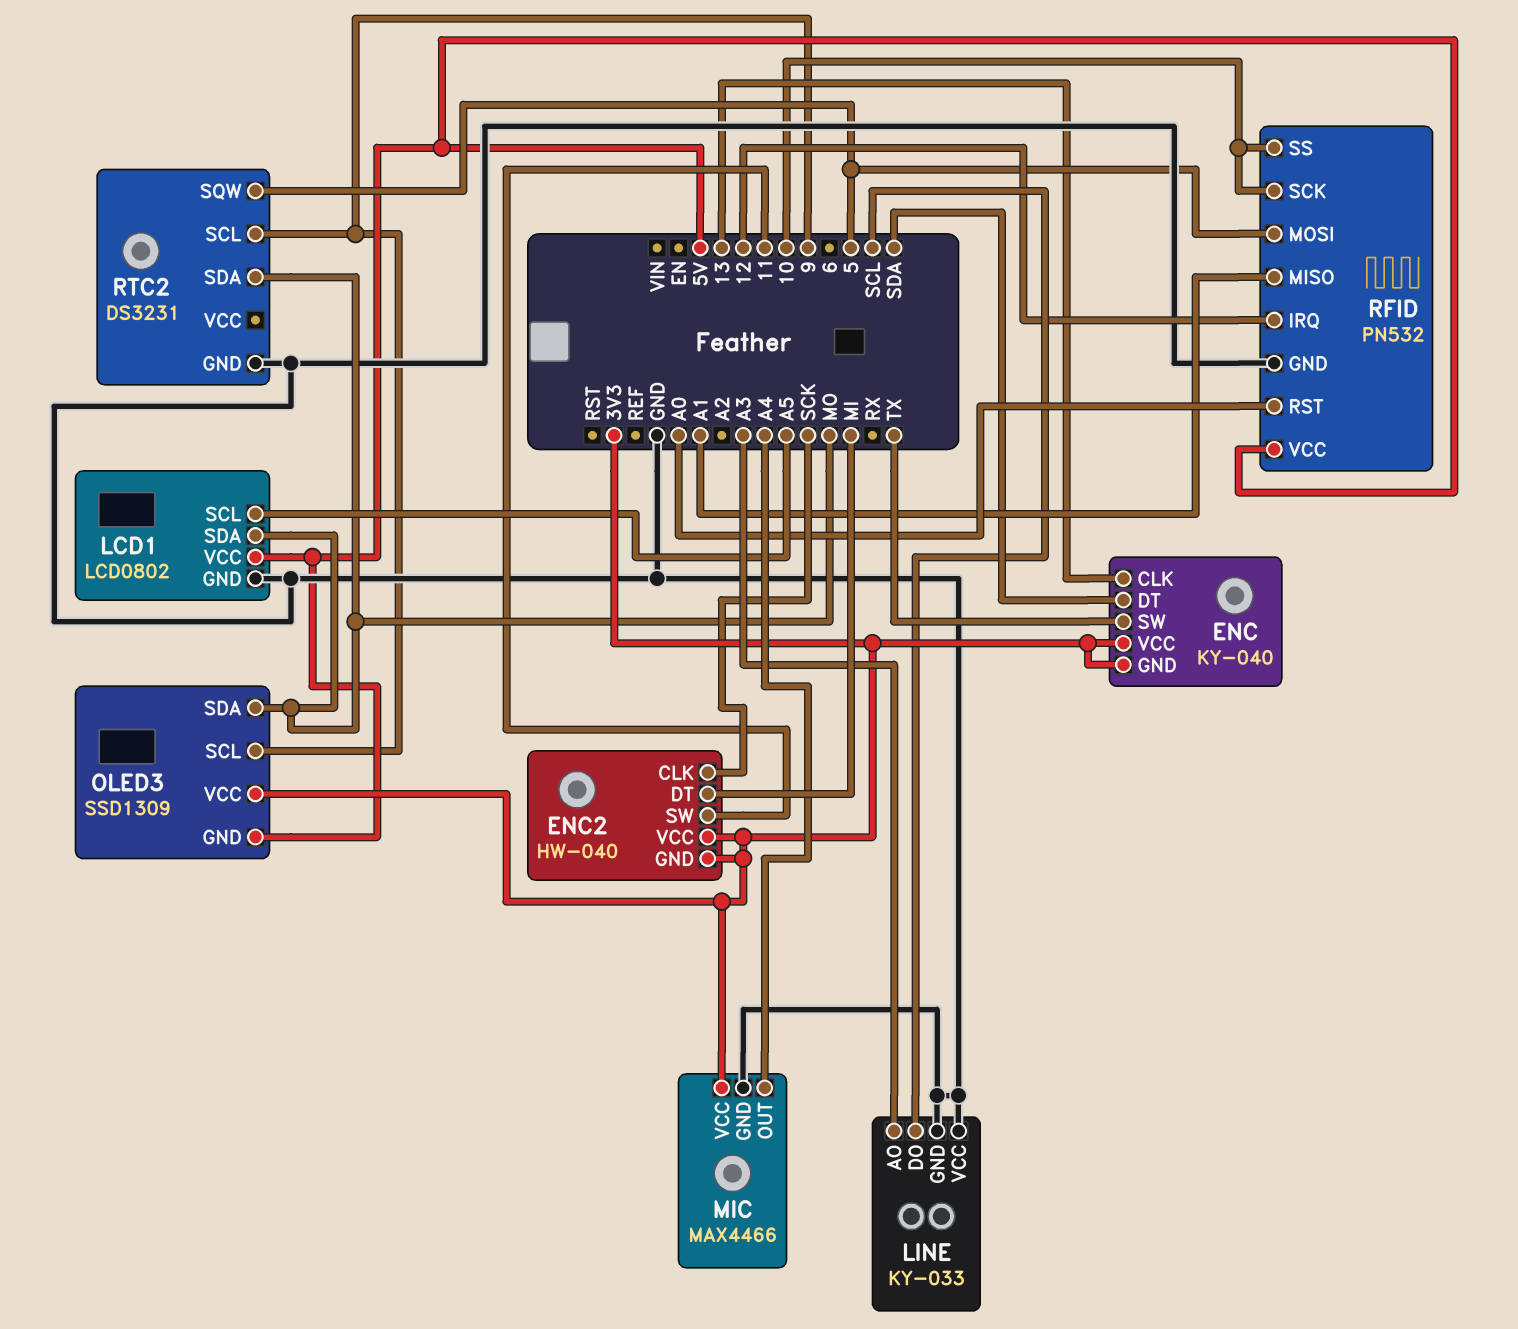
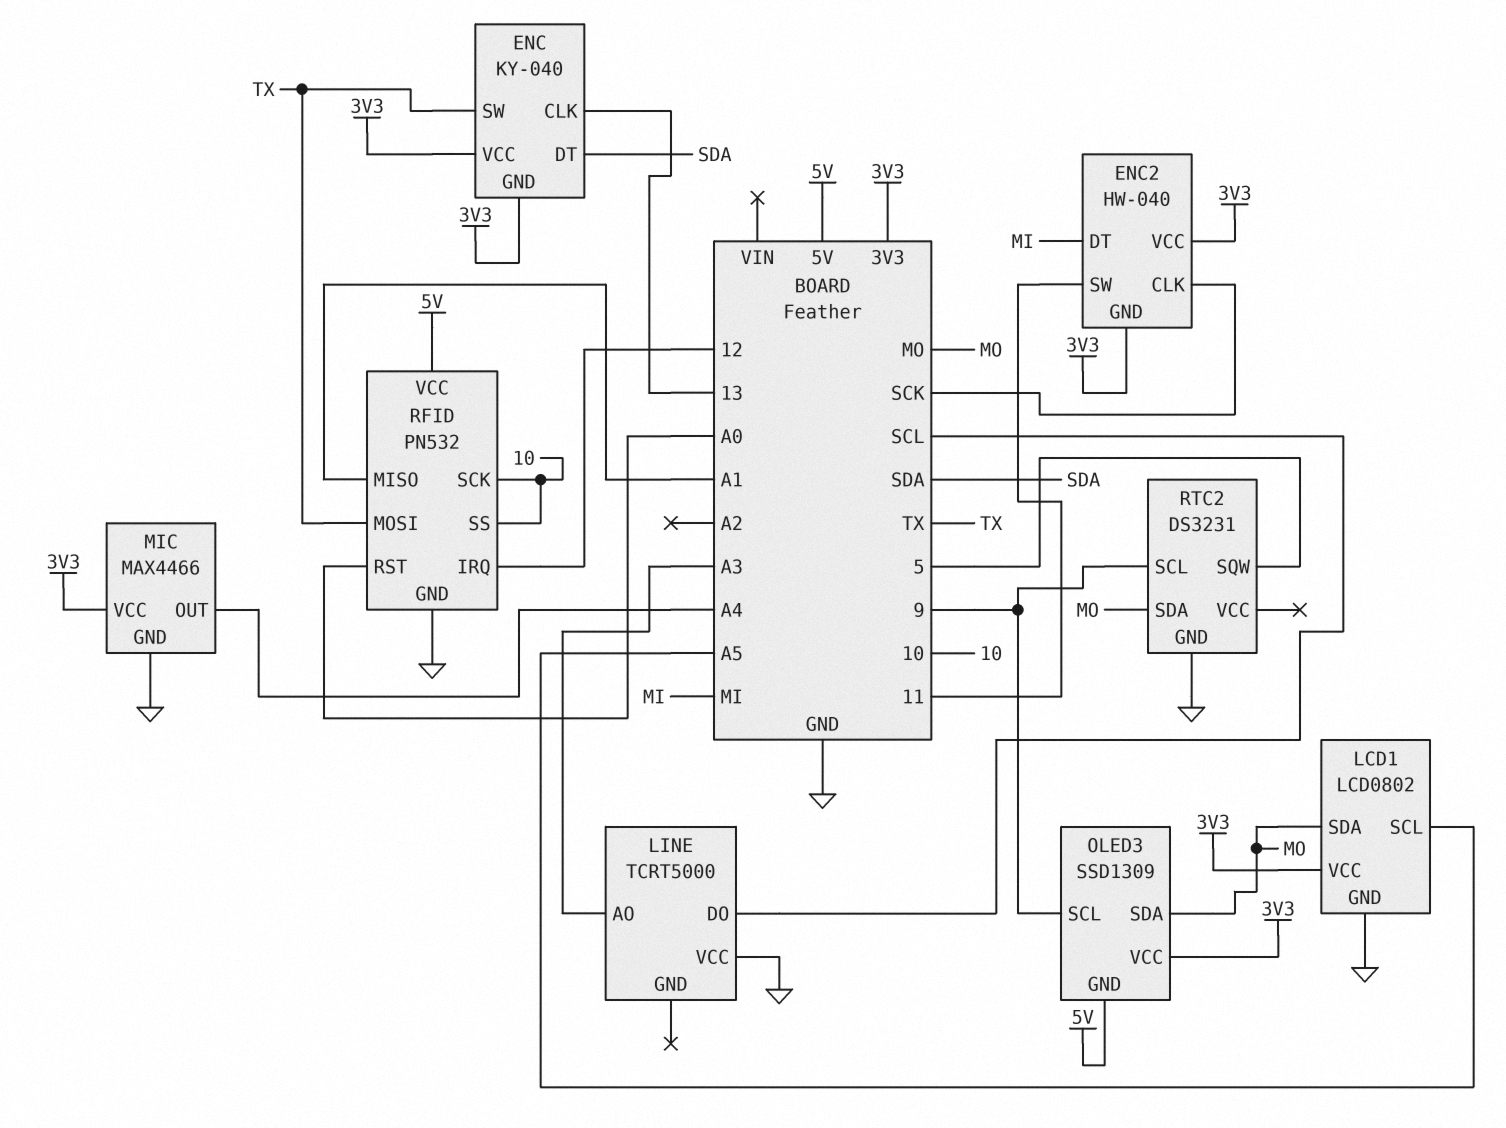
LCD1 pin VCC: 5V -> 3V3
LINE: KY-033 -> TCRT5000
LINE pin GND: GND -> none
RFID pin MOSI: 5 -> TX

